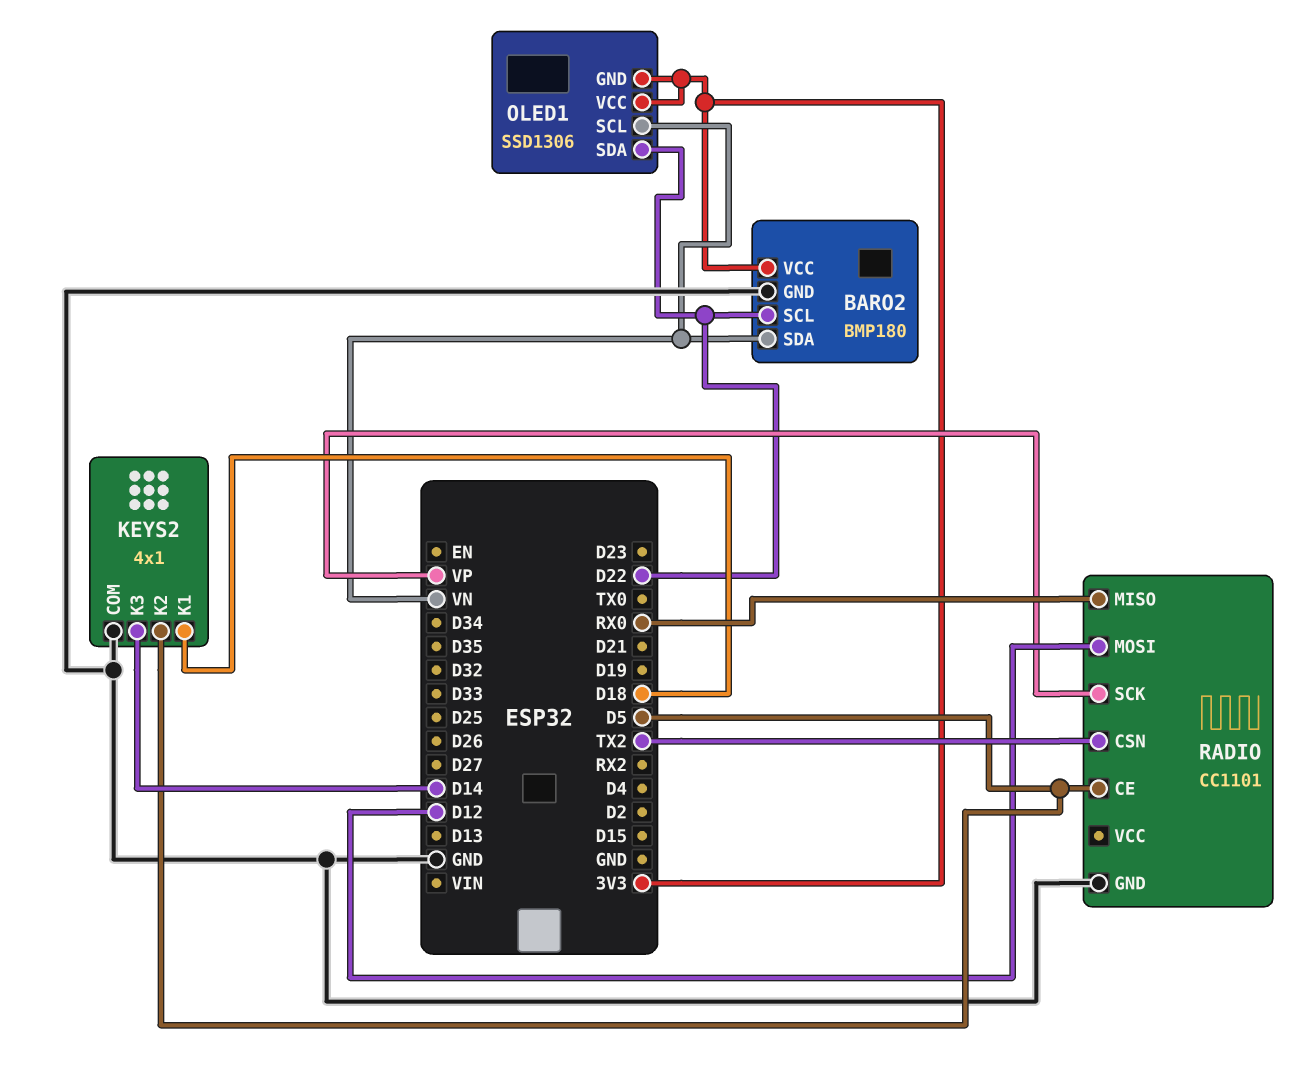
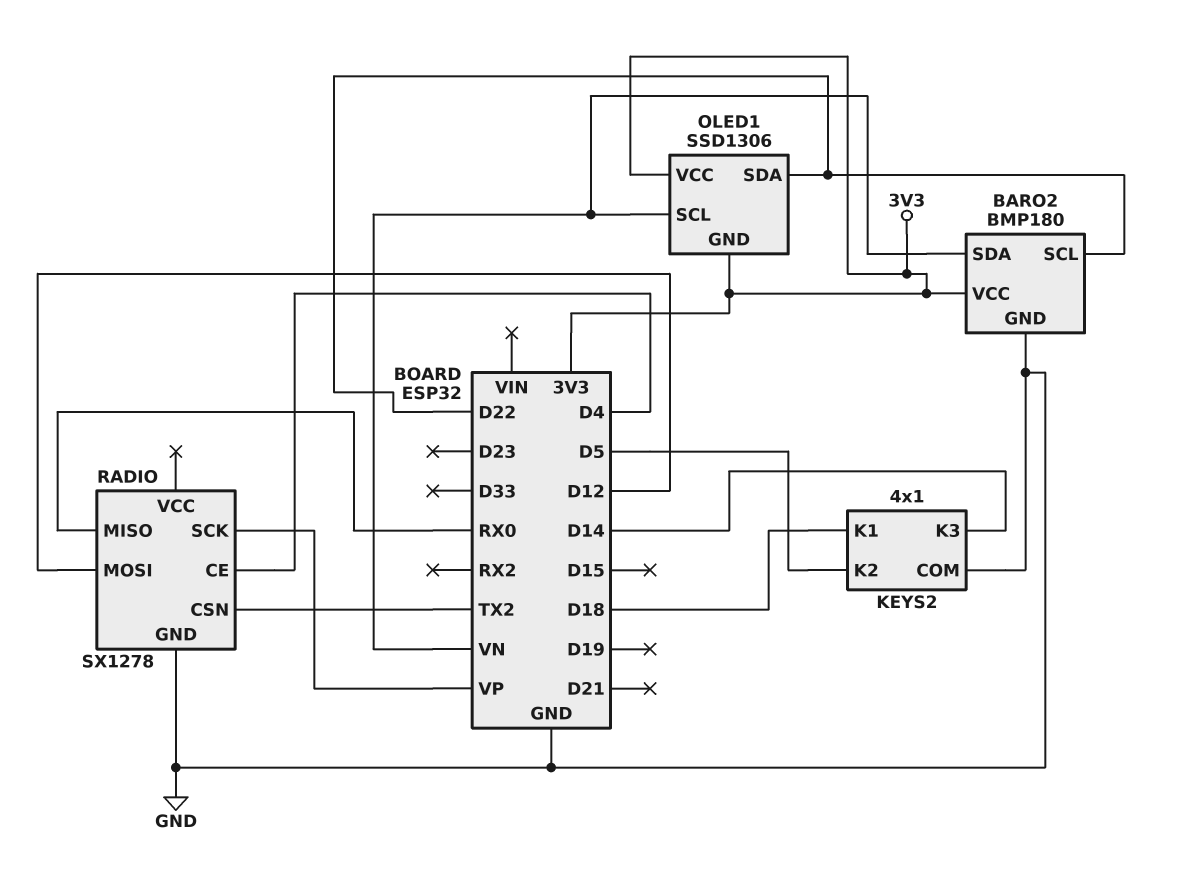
RADIO: CC1101 -> SX1278
RADIO pin CE: D5 -> D4

